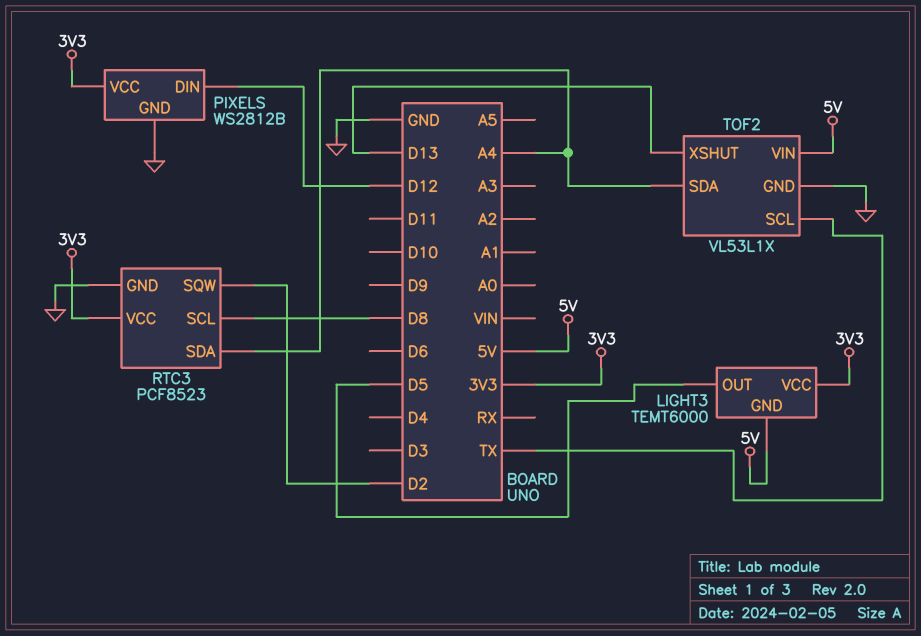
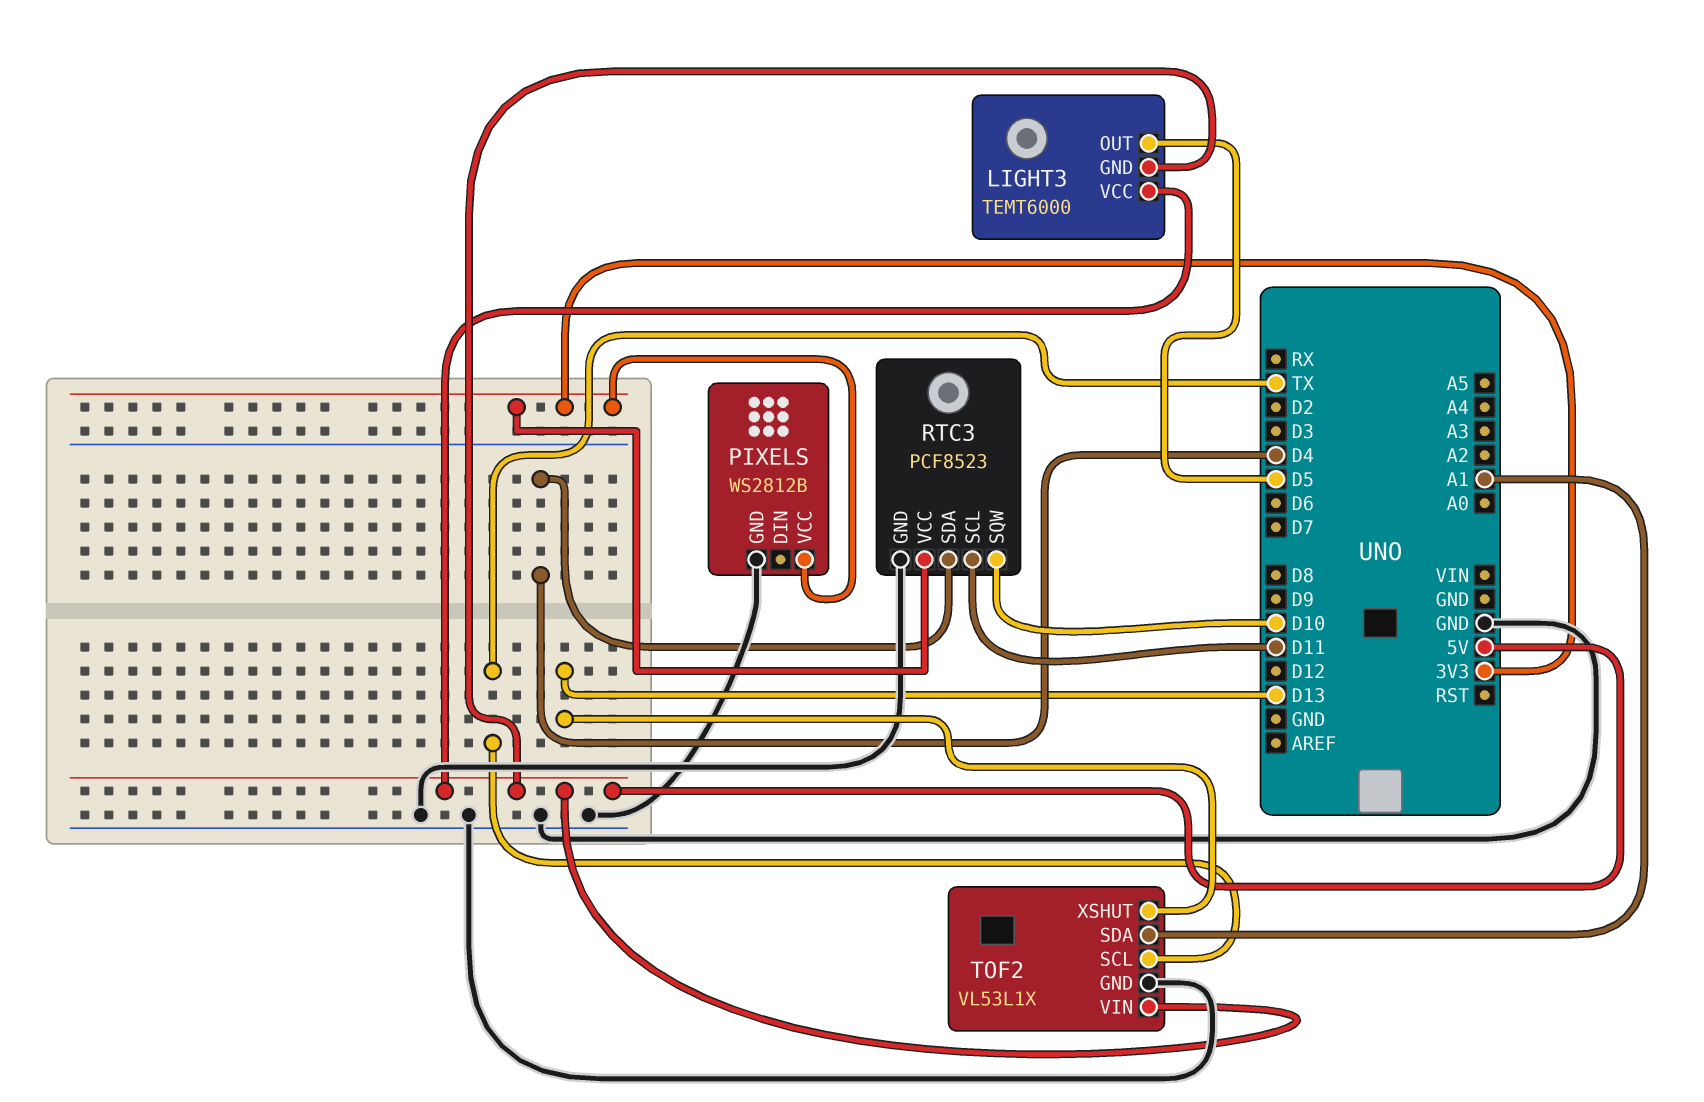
LIGHT3 pin VCC: 3V3 -> 5V
PIXELS pin DIN: D12 -> none
RTC3 pin SCL: D8 -> D11
RTC3 pin SDA: A4 -> D4
RTC3 pin SQW: D2 -> D10
TOF2 pin SDA: A4 -> A1

